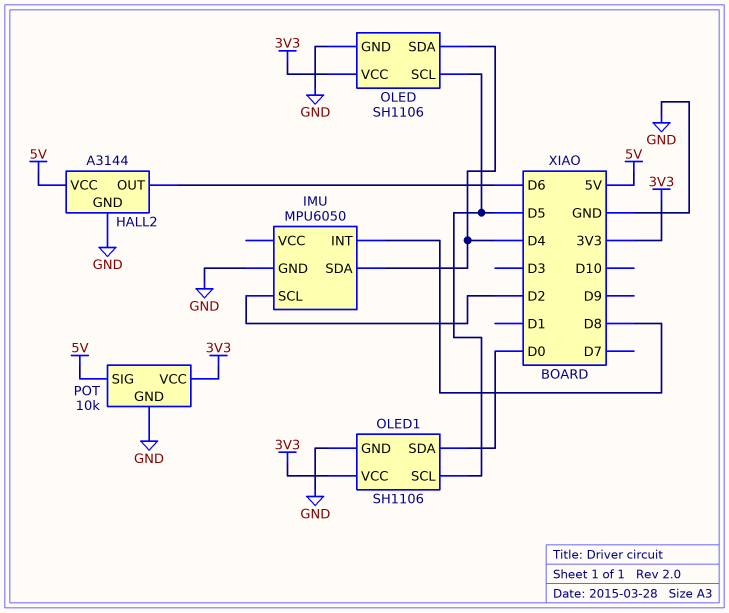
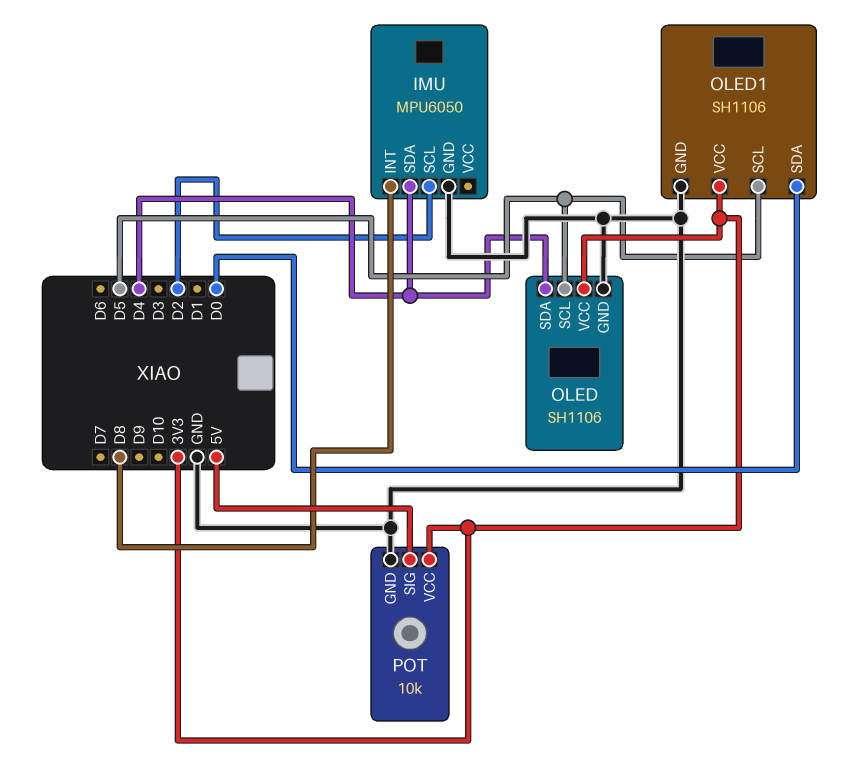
HALL2: A3144 -> none
HALL2 pin GND: GND -> none
HALL2 pin OUT: D6 -> none
HALL2 pin VCC: 5V -> none

